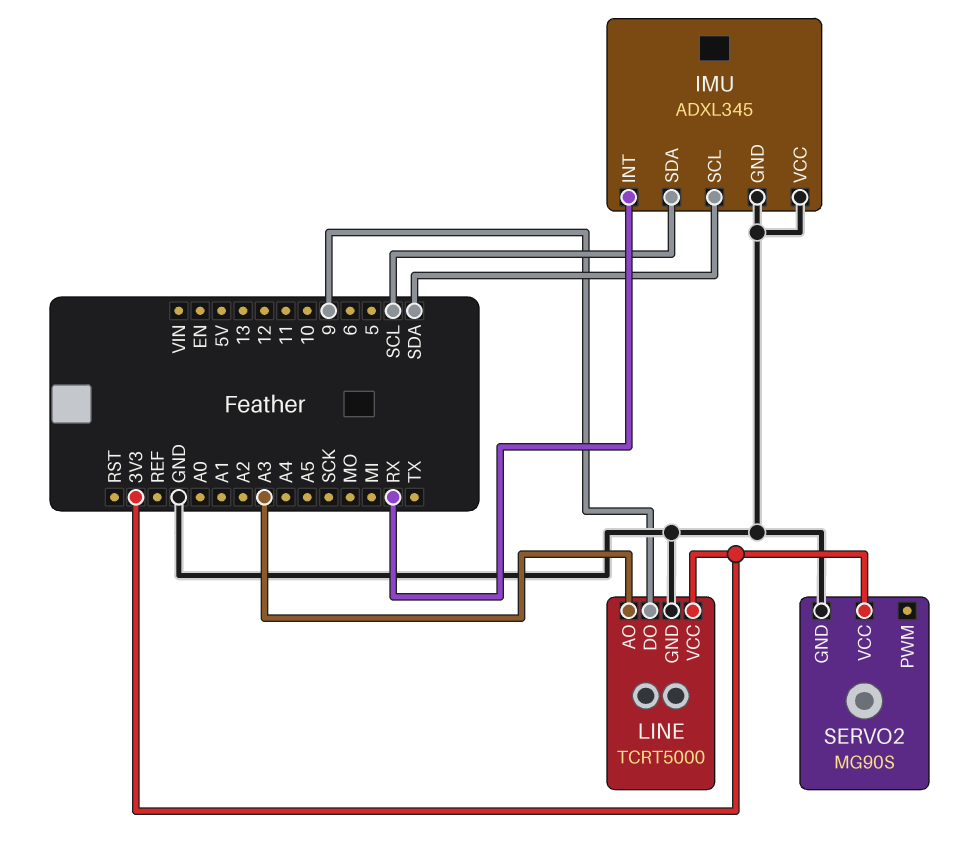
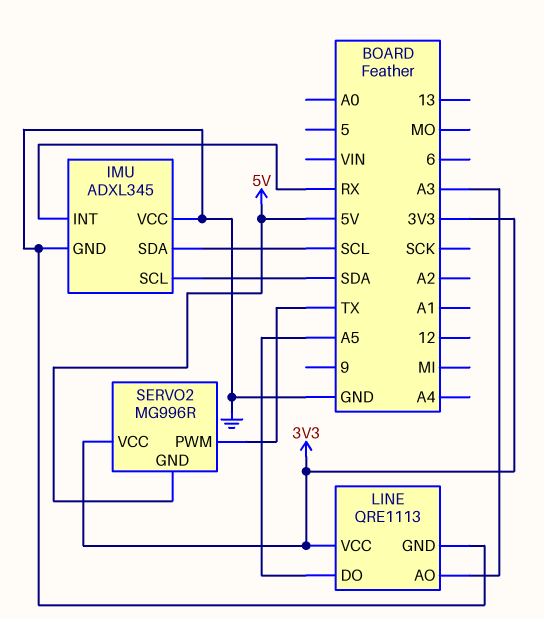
LINE: TCRT5000 -> QRE1113
LINE pin DO: 9 -> A5
SERVO2: MG90S -> MG996R
SERVO2 pin GND: GND -> 5V
SERVO2 pin PWM: none -> TX

